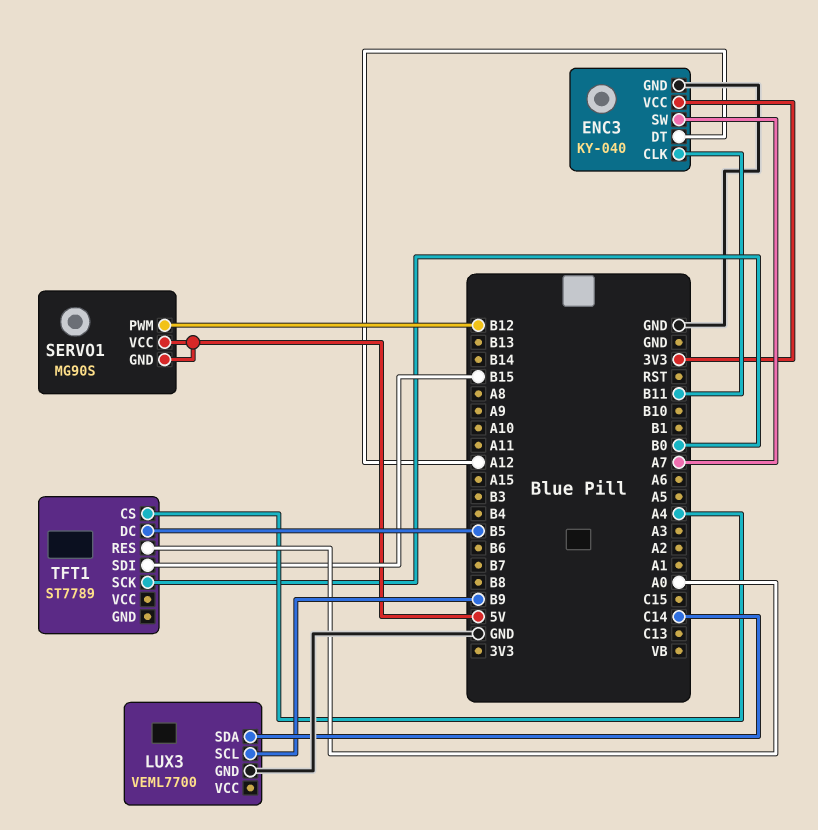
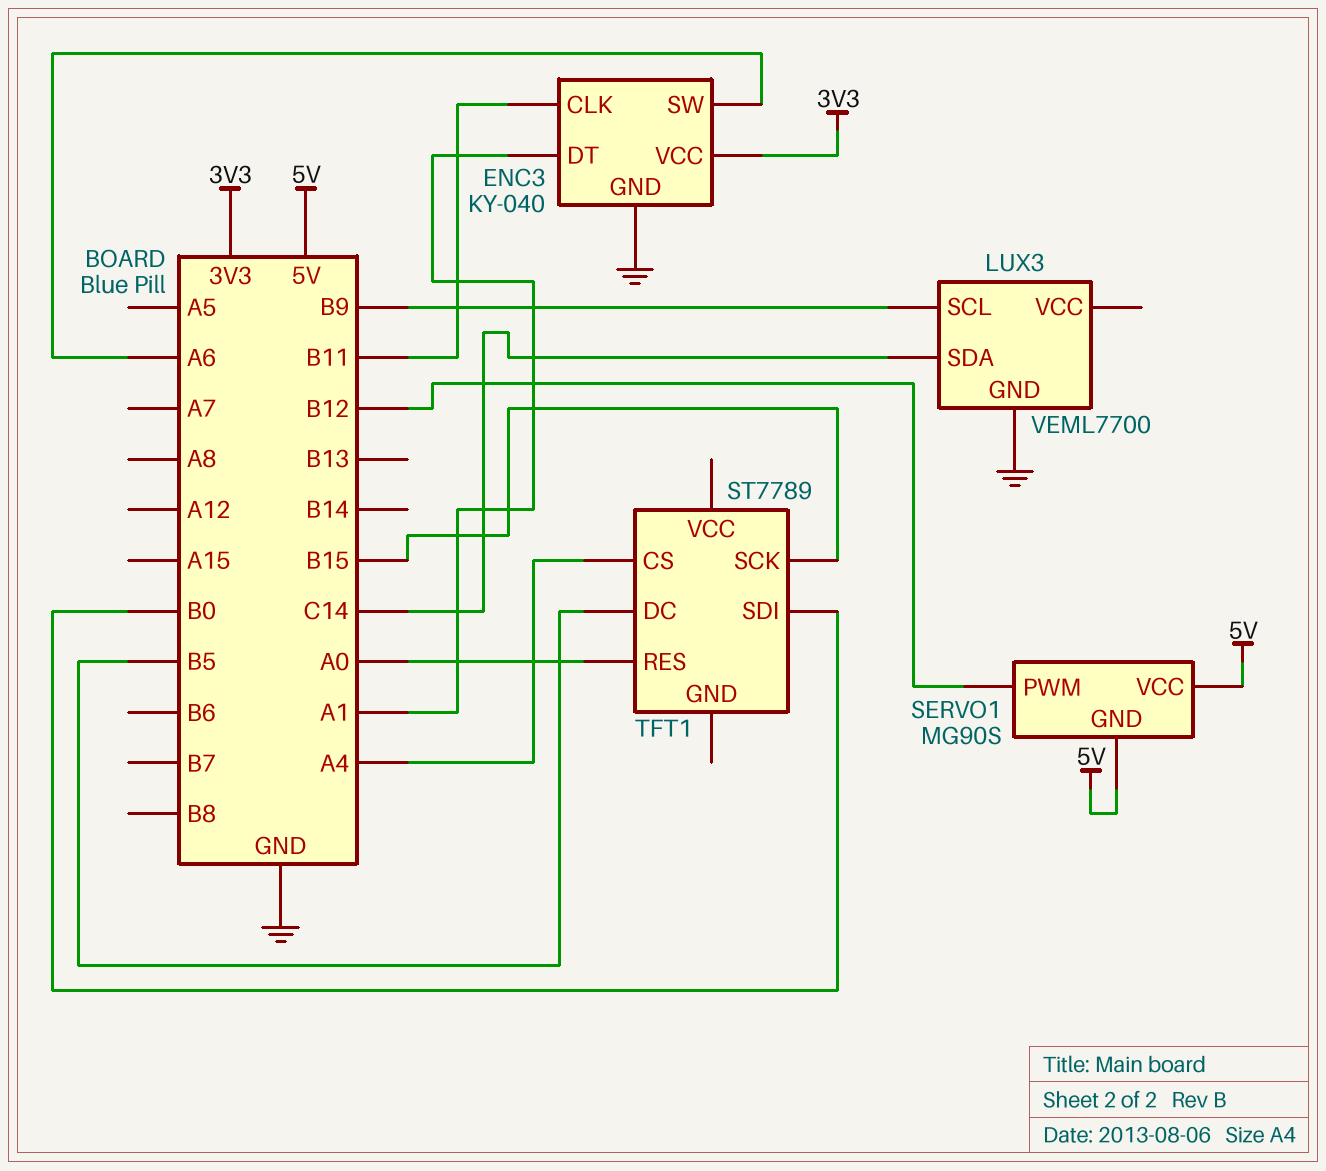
ENC3 pin DT: A12 -> A1
ENC3 pin SW: A7 -> A6
TFT1 pin SCK: B0 -> B15
TFT1 pin SDI: B15 -> B0

